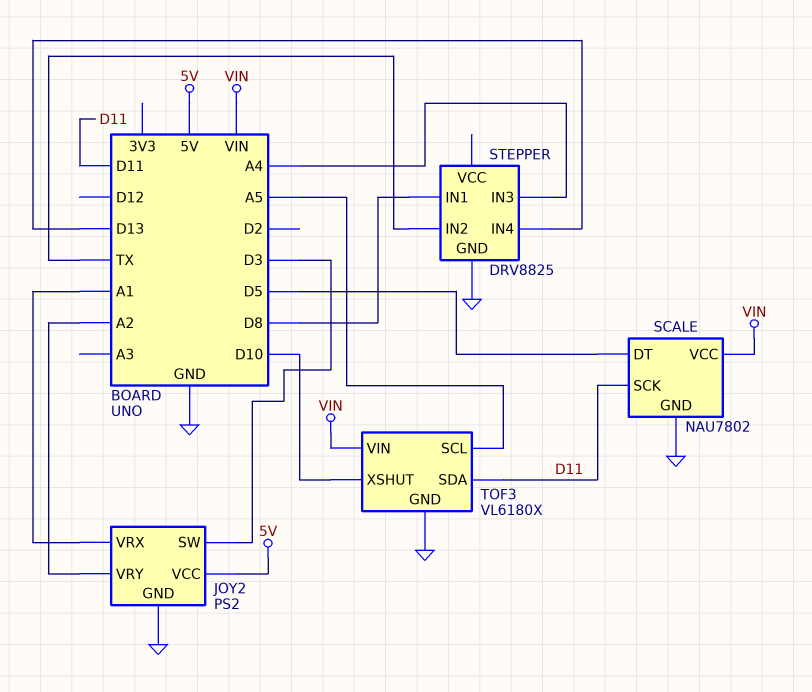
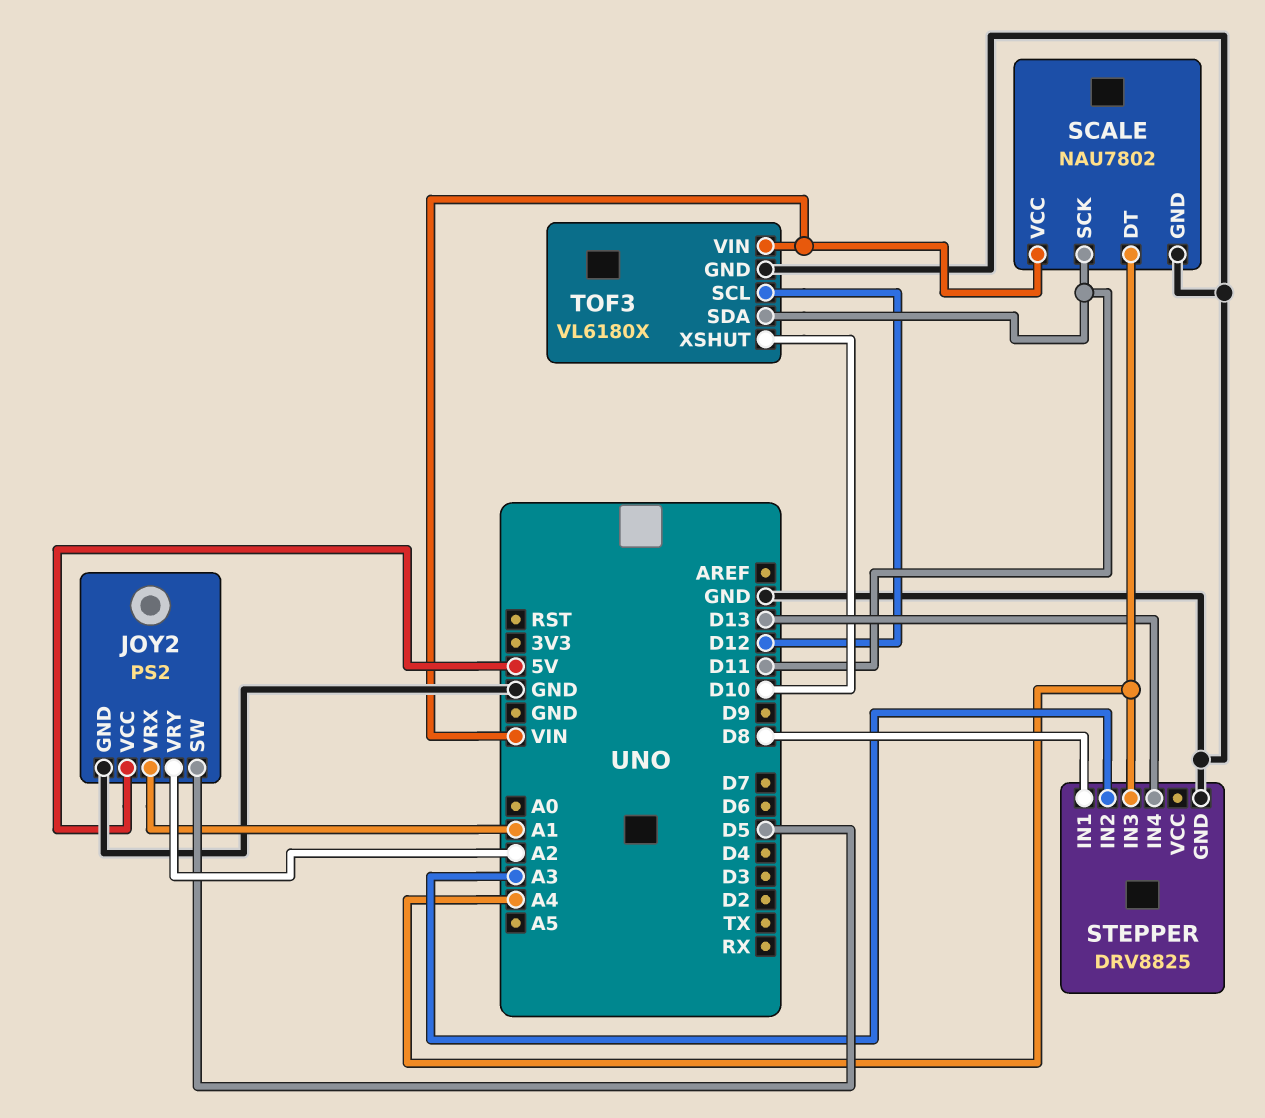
JOY2 pin SW: D3 -> D5
SCALE pin DT: D5 -> A4
STEPPER pin IN2: TX -> A3
TOF3 pin SCL: A5 -> D12

